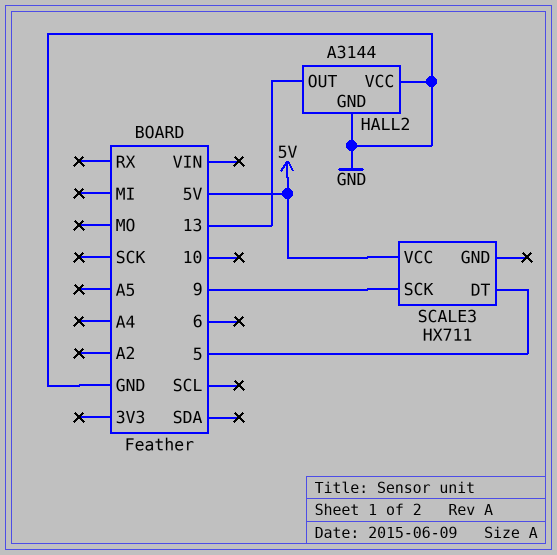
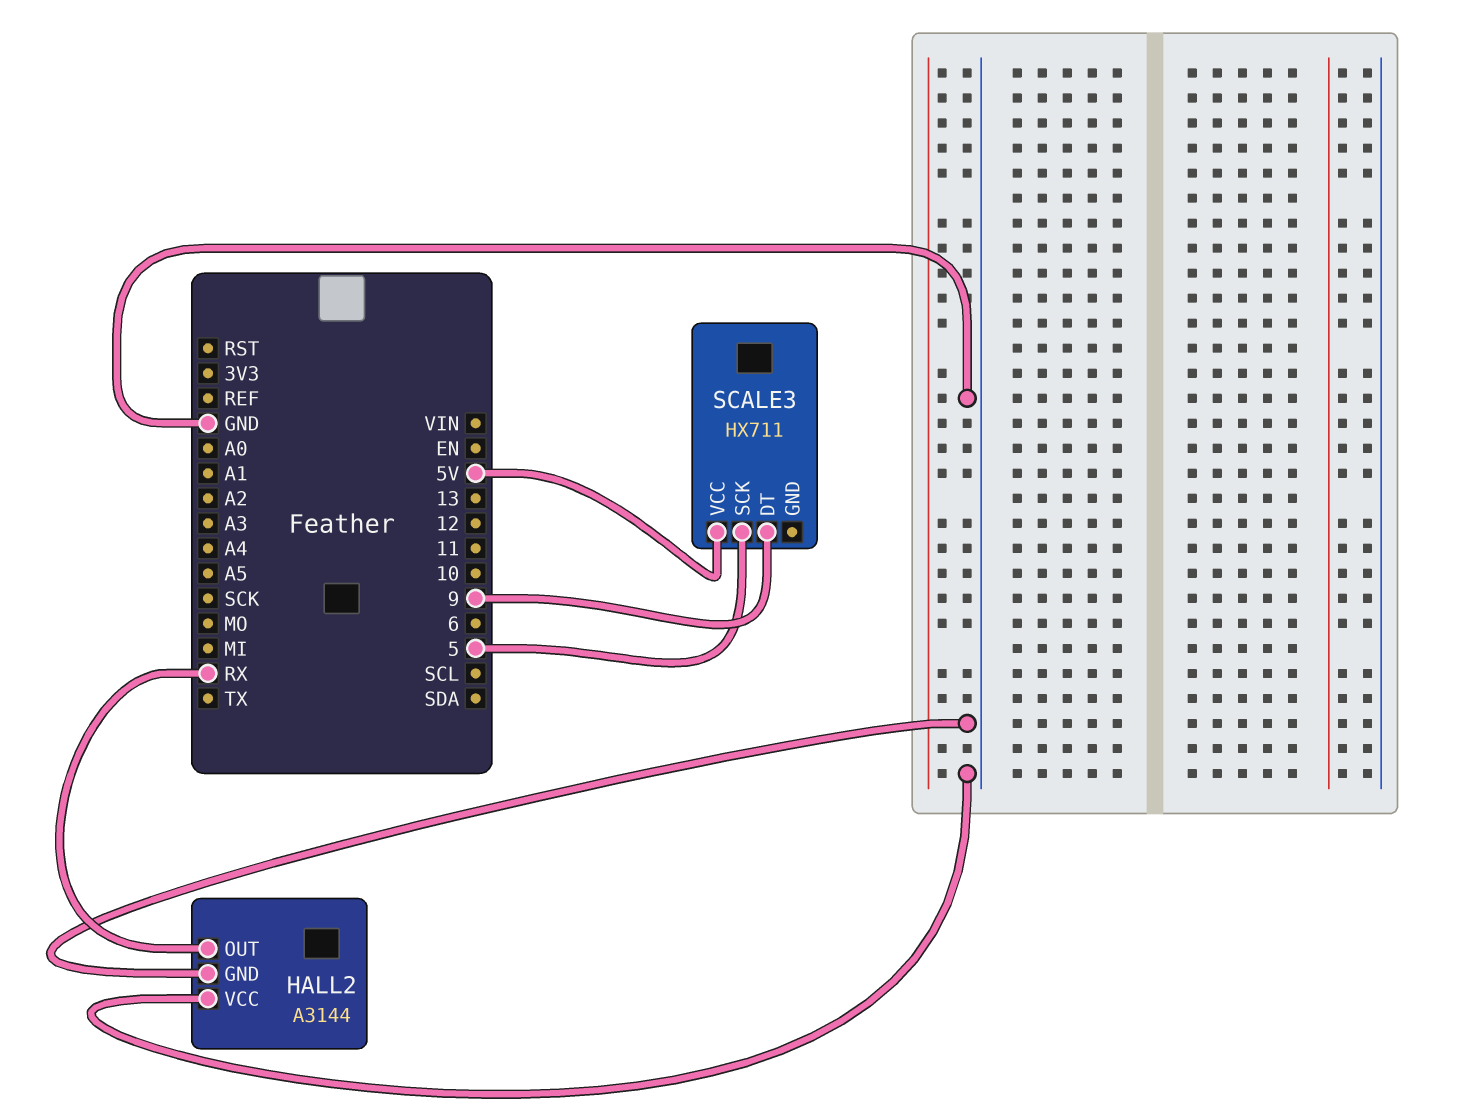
HALL2 pin OUT: 13 -> RX
SCALE3 pin DT: 5 -> 9
SCALE3 pin SCK: 9 -> 5

